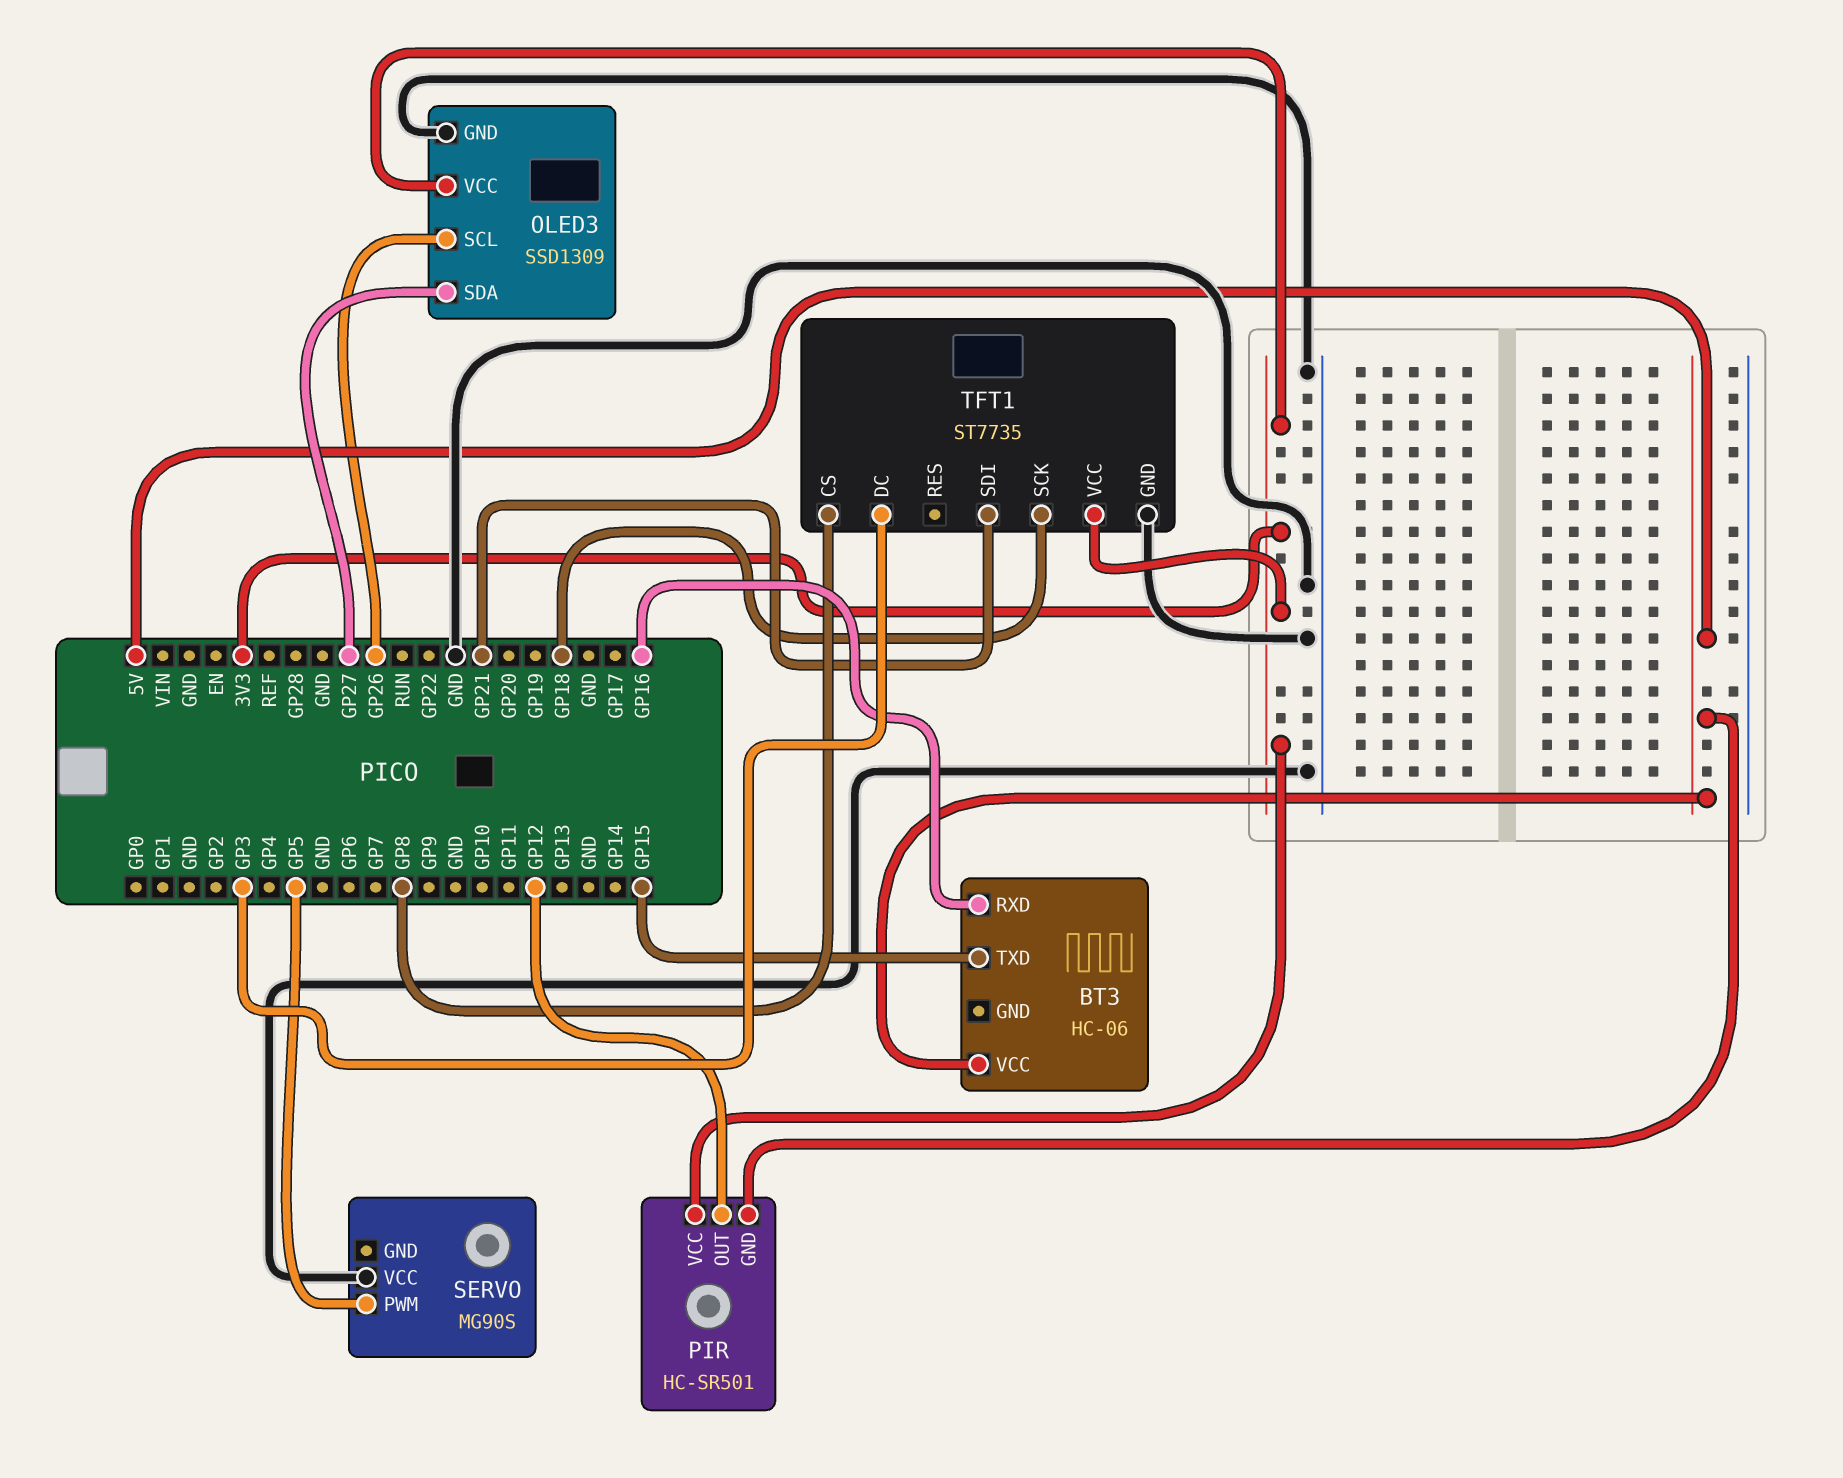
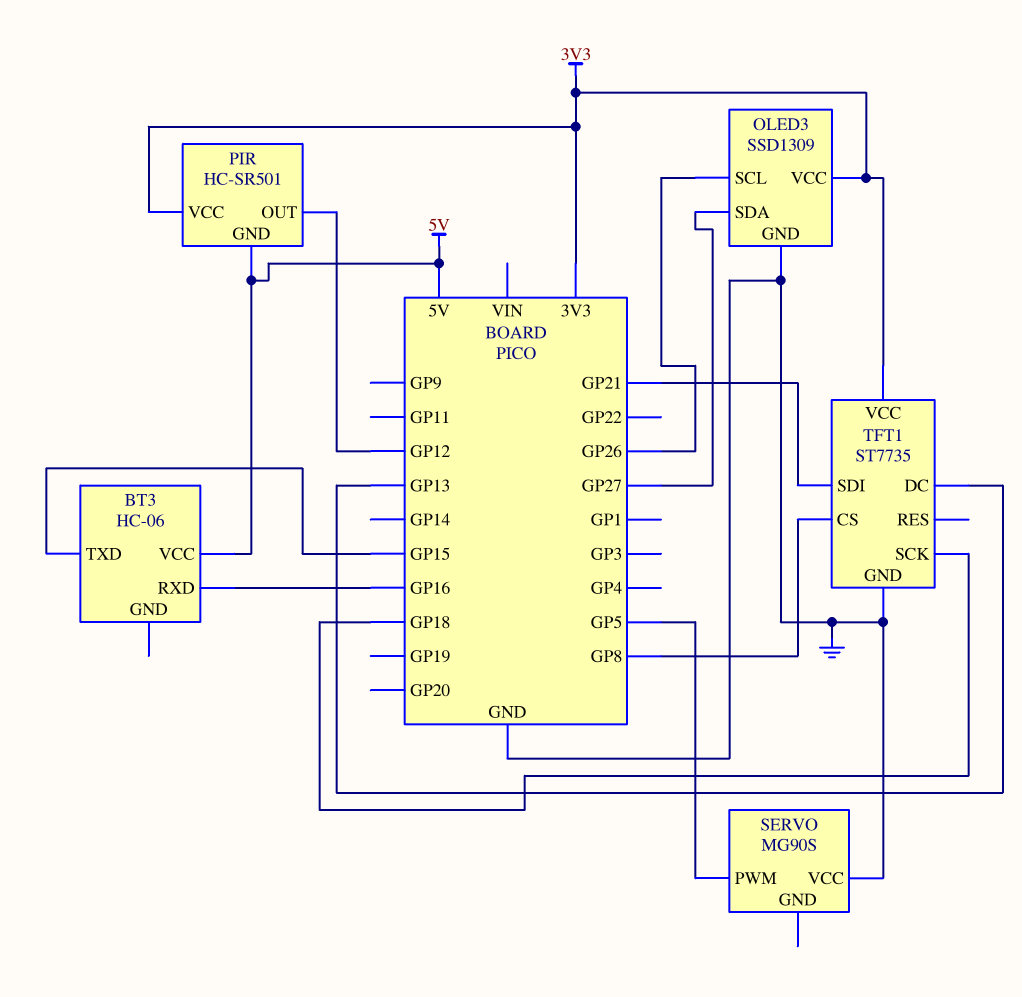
TFT1 pin DC: GP3 -> GP13

